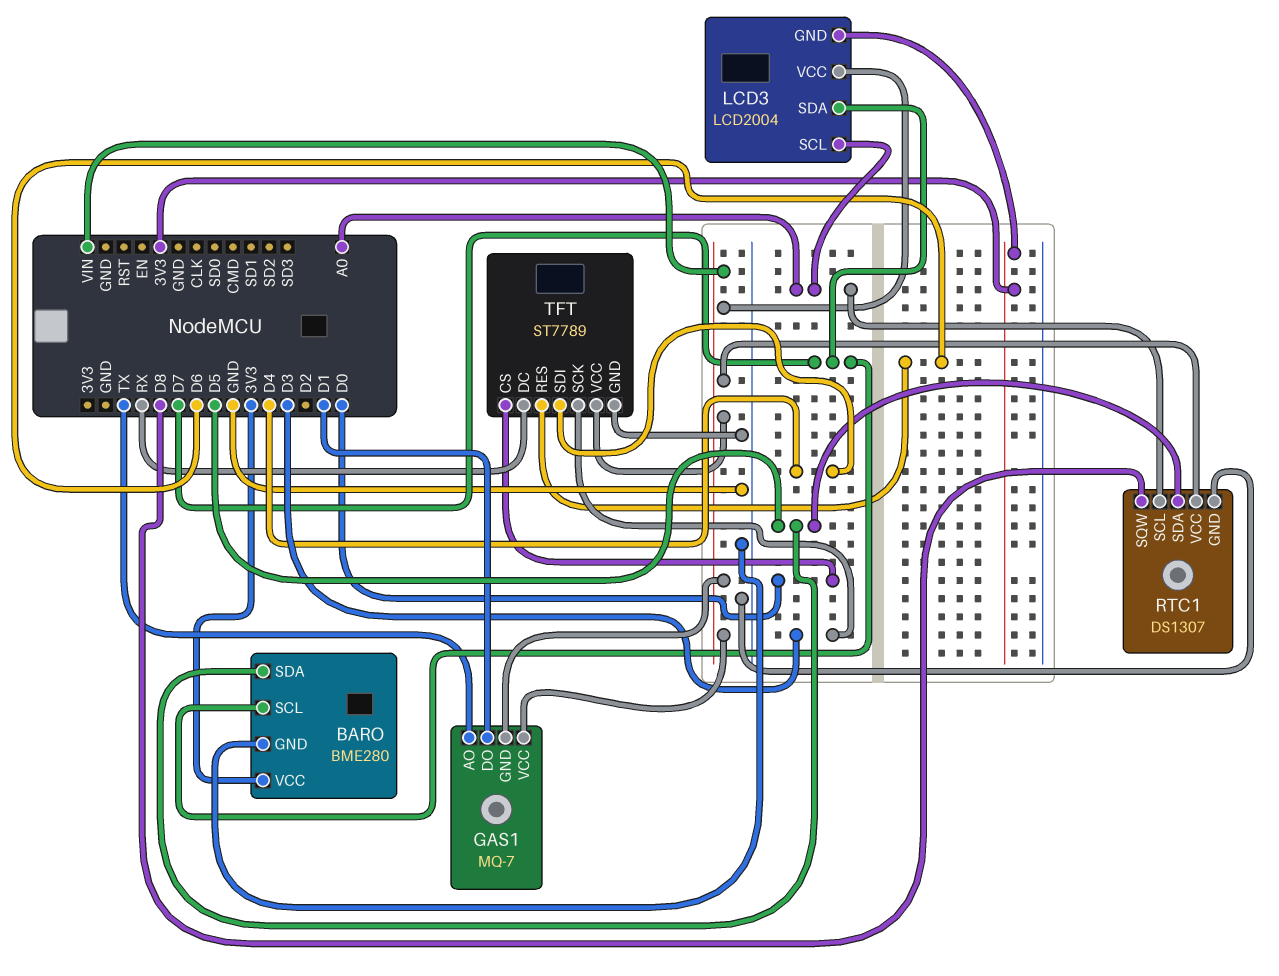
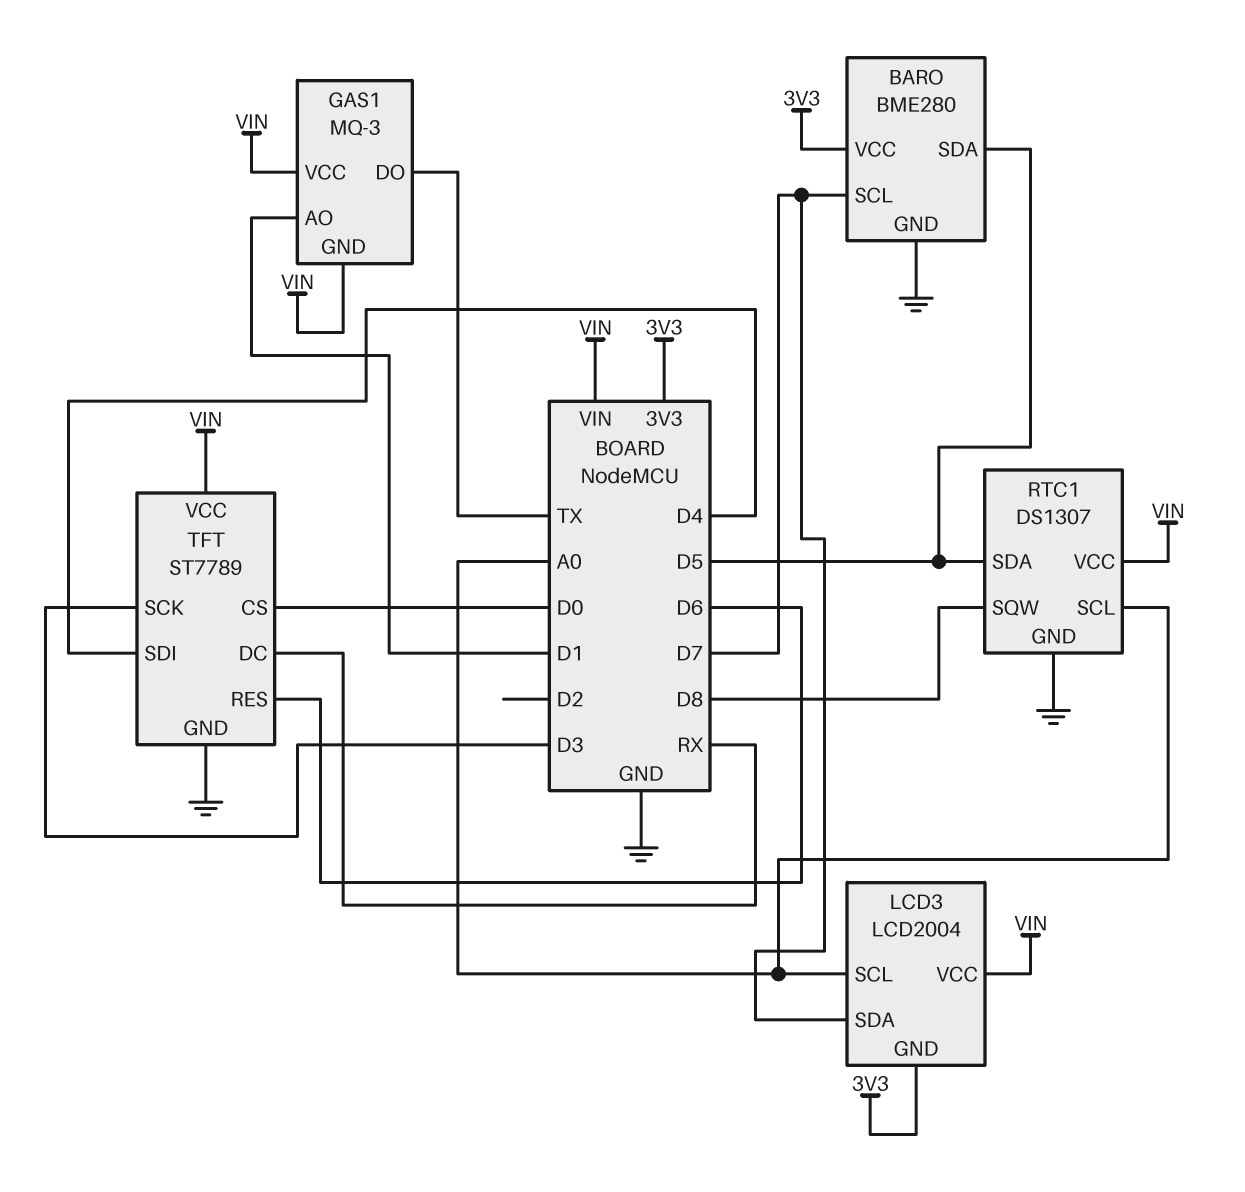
GAS1: MQ-7 -> MQ-3
GAS1 pin AO: TX -> D1
GAS1 pin DO: D1 -> TX

